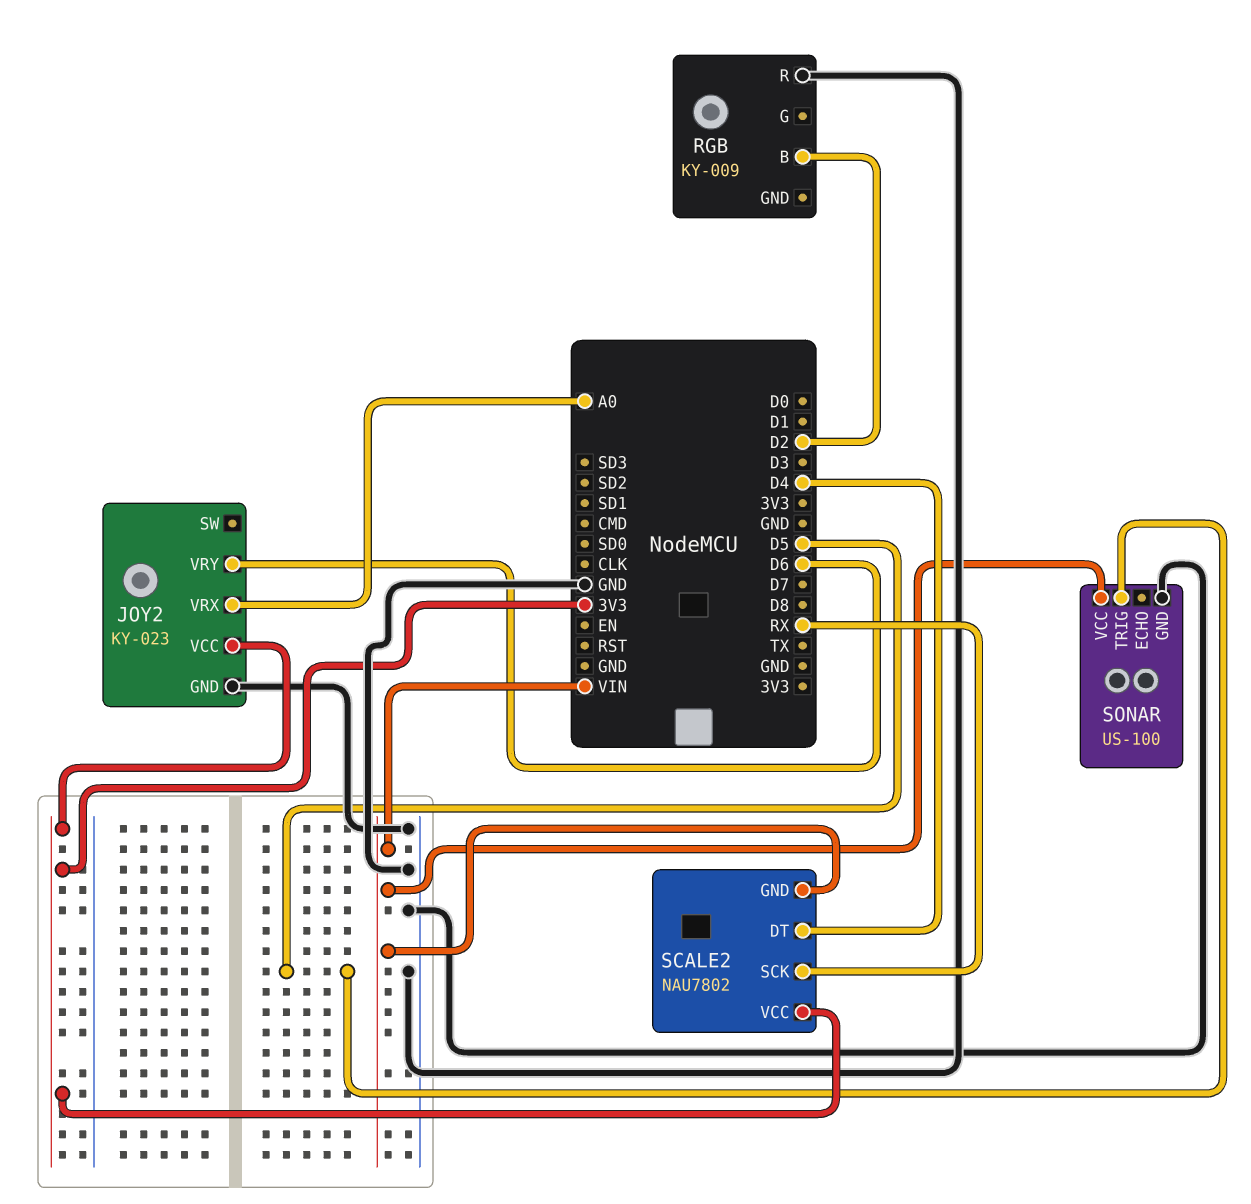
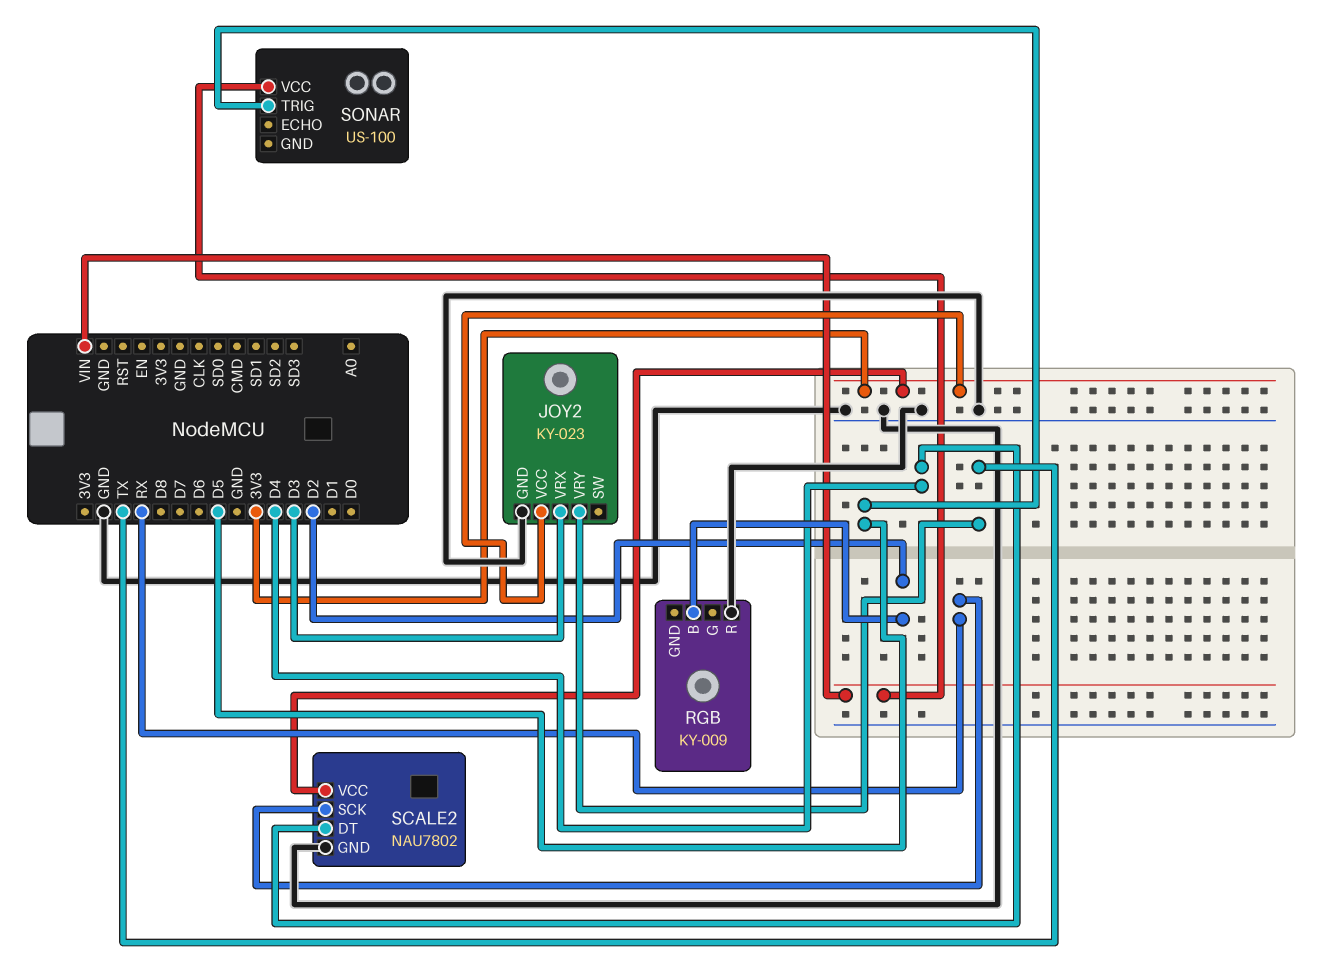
JOY2 pin VRX: A0 -> D3
JOY2 pin VRY: D6 -> TX
SCALE2 pin GND: VIN -> GND
SONAR pin GND: GND -> none

